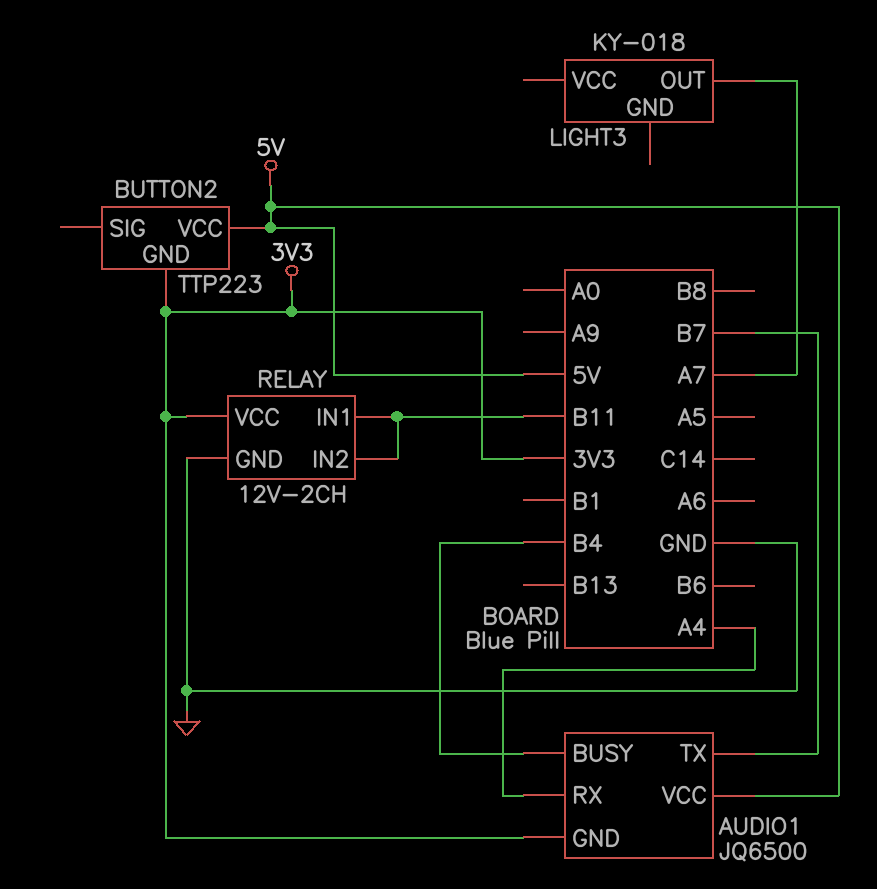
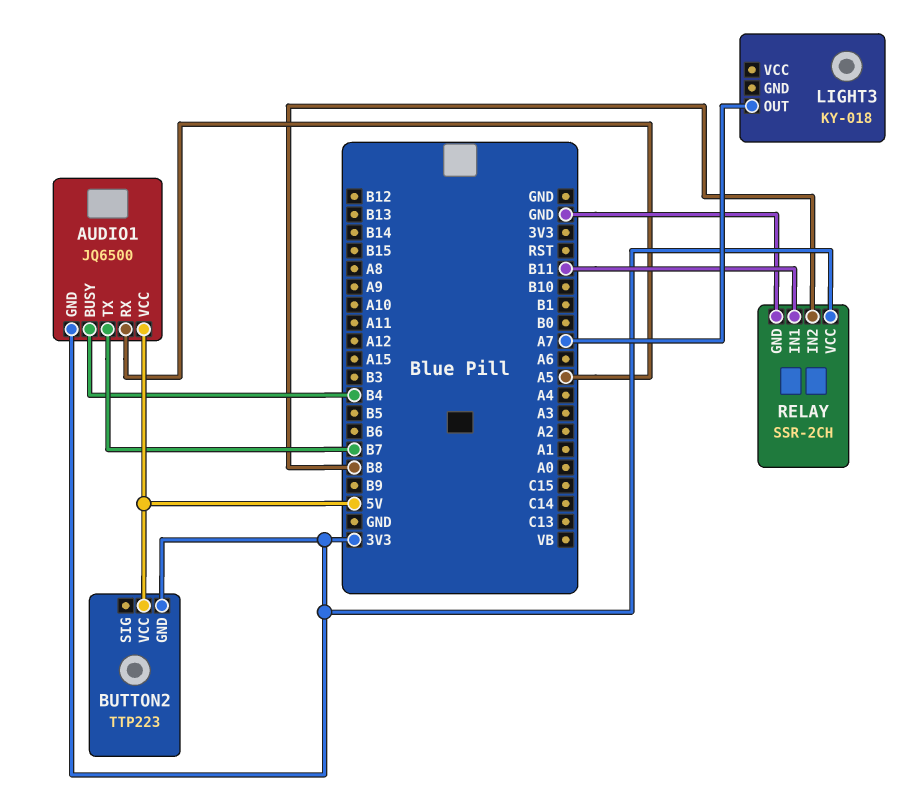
AUDIO1 pin RX: A4 -> A5
RELAY: 12V-2CH -> SSR-2CH
RELAY pin IN2: B11 -> B8

